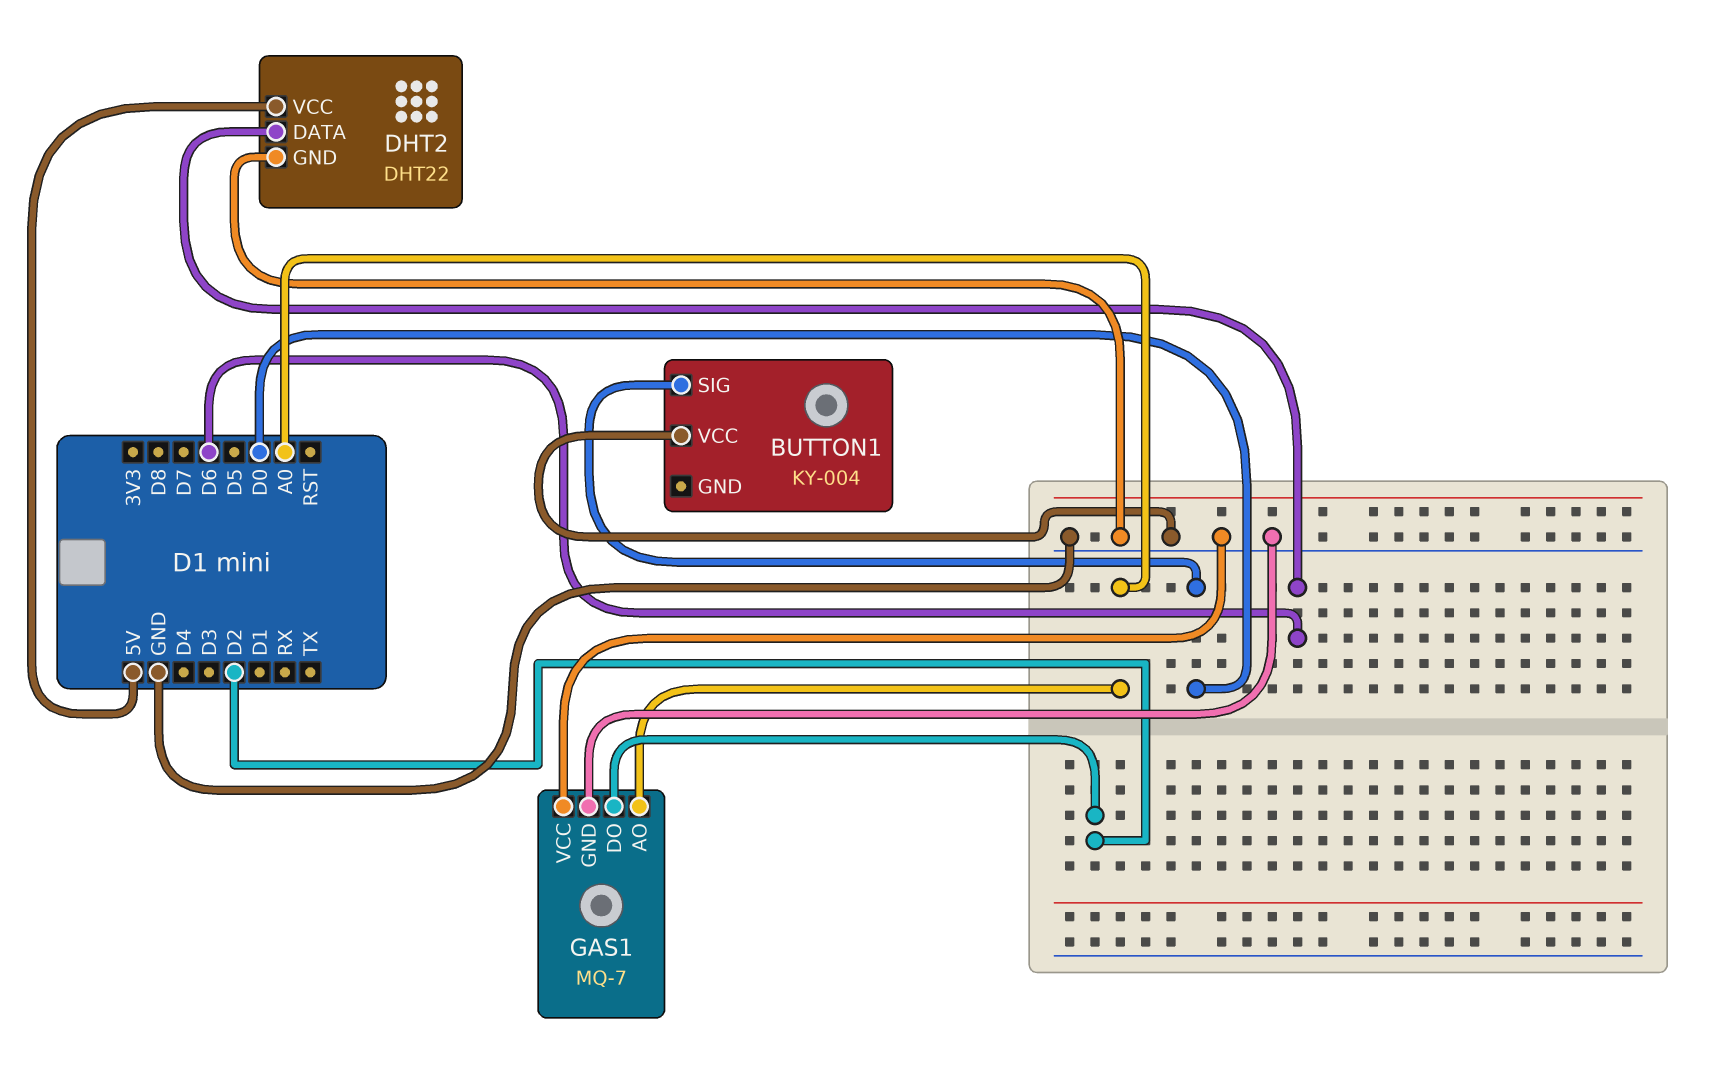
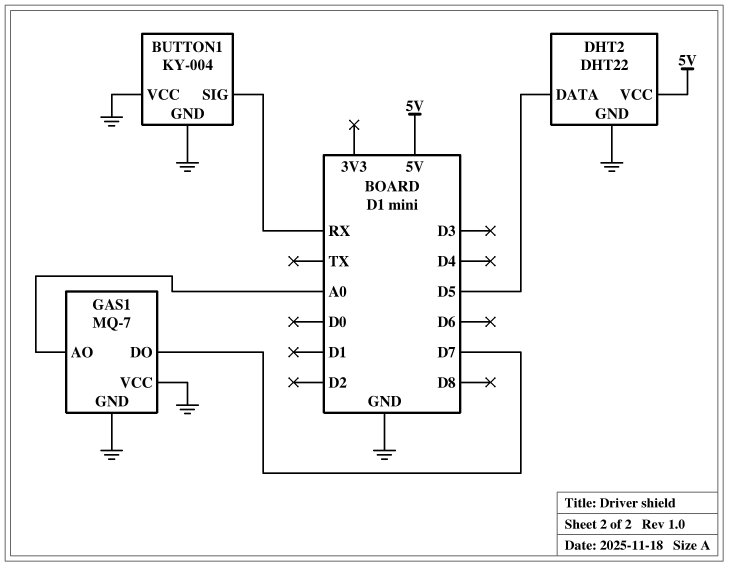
BUTTON1 pin GND: none -> GND
BUTTON1 pin SIG: D0 -> RX
DHT2 pin DATA: D6 -> D5
GAS1 pin DO: D2 -> D7

